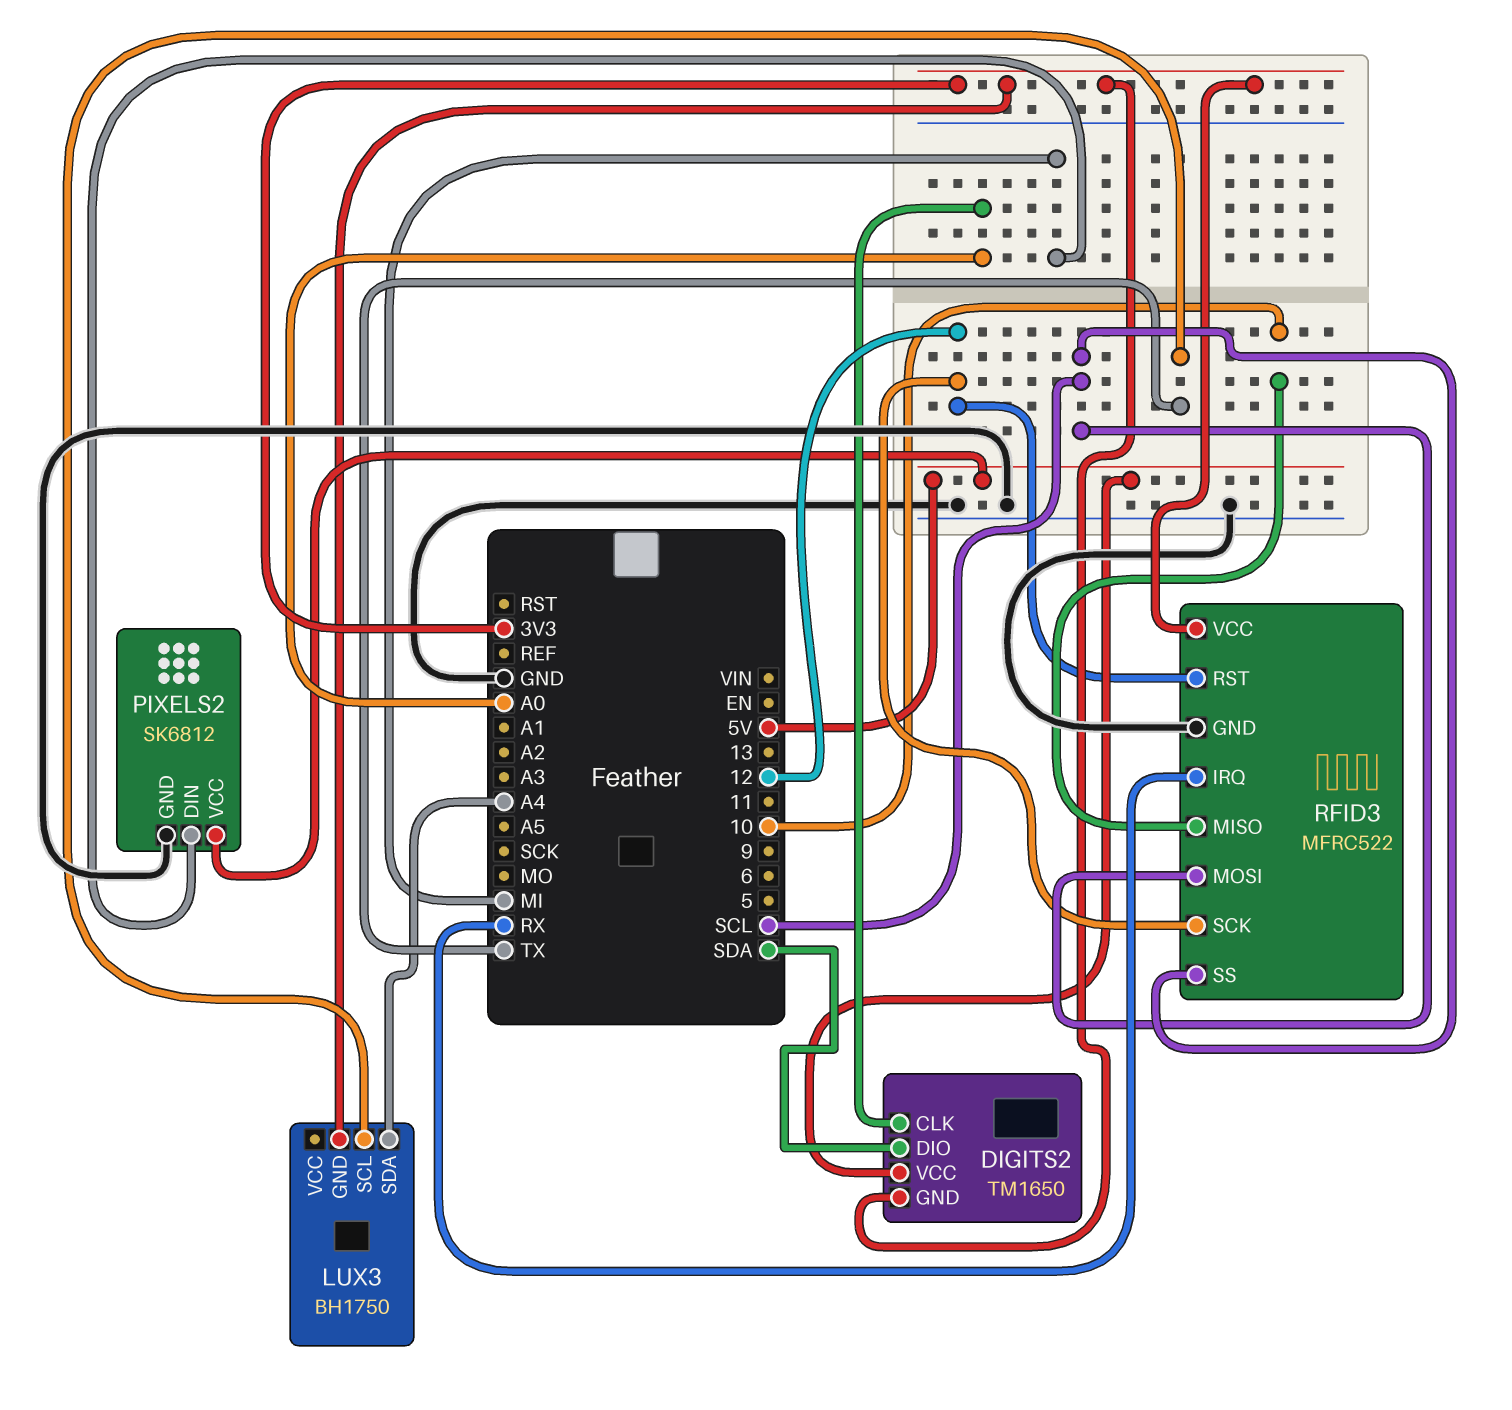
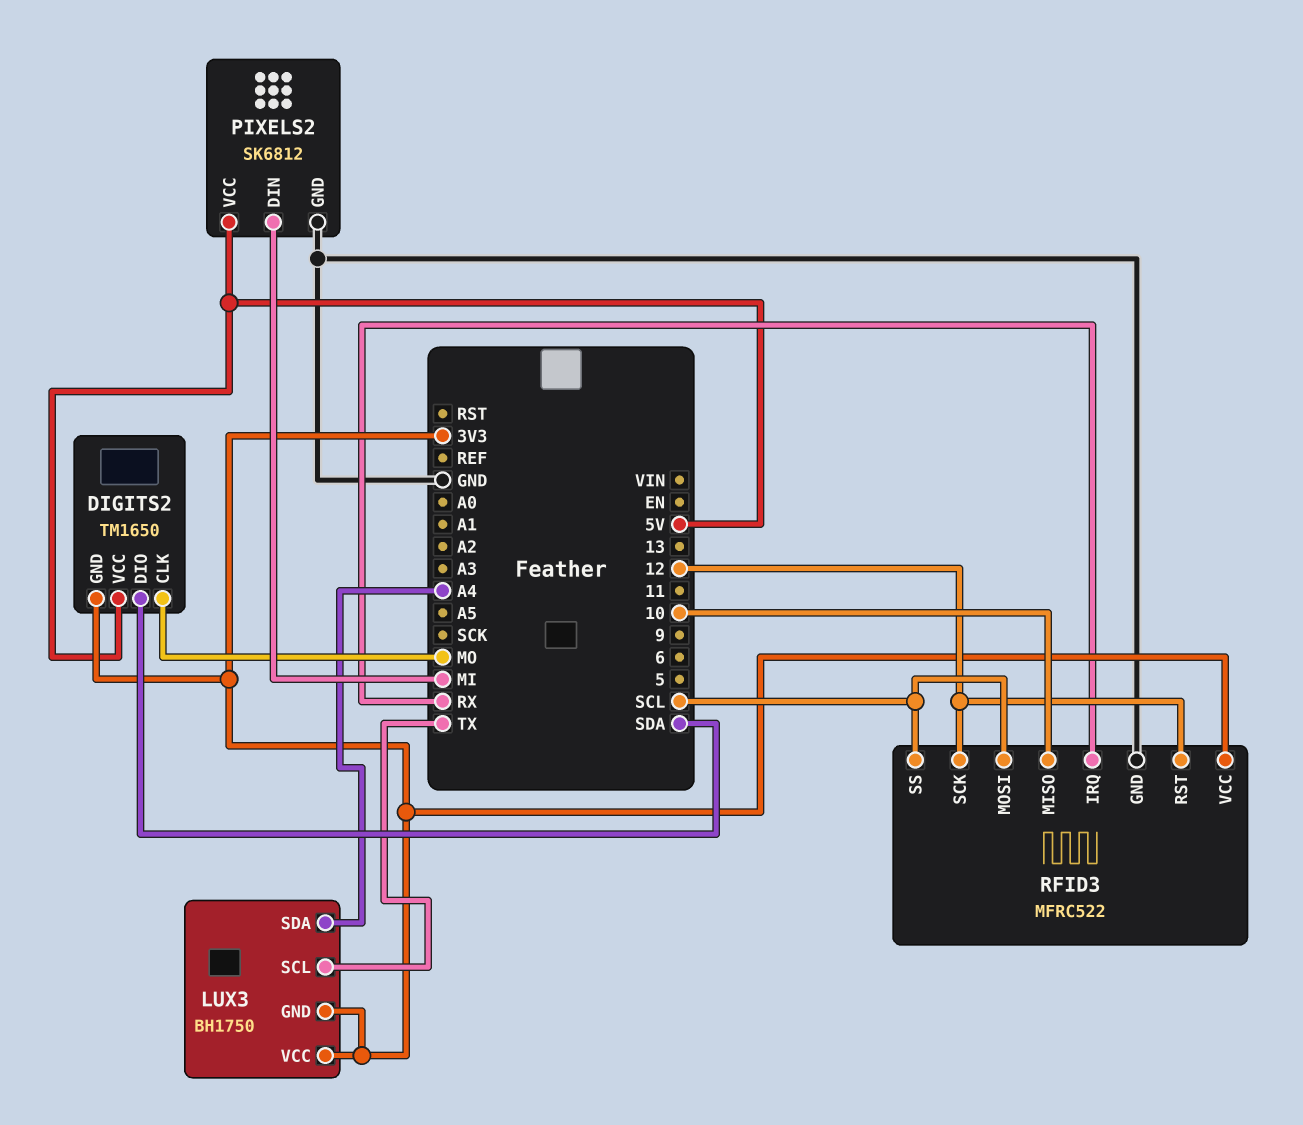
DIGITS2 pin CLK: A0 -> MO
LUX3 pin VCC: none -> 3V3

